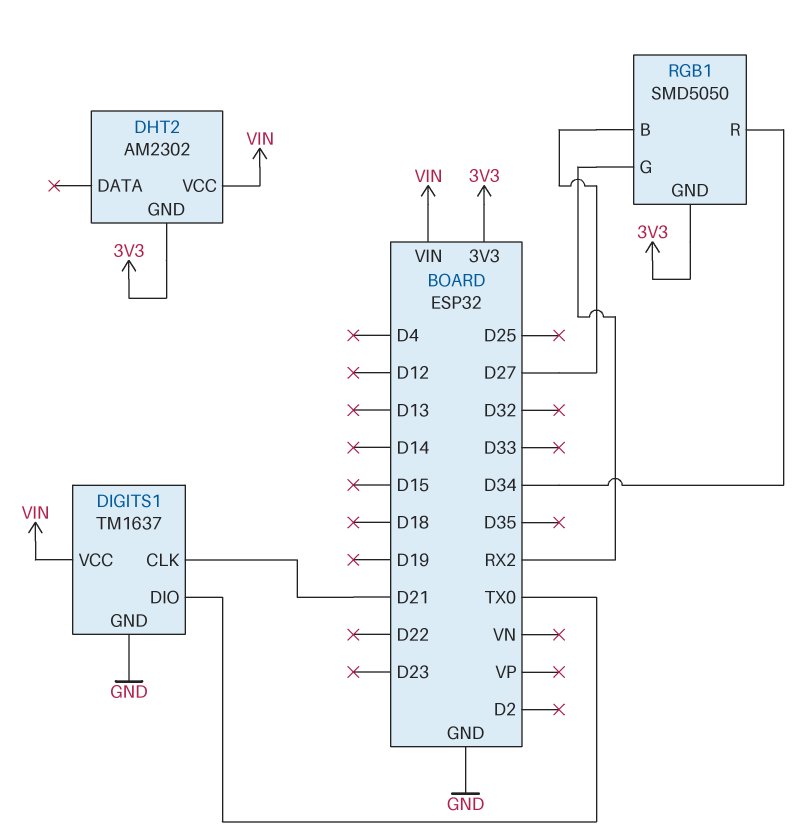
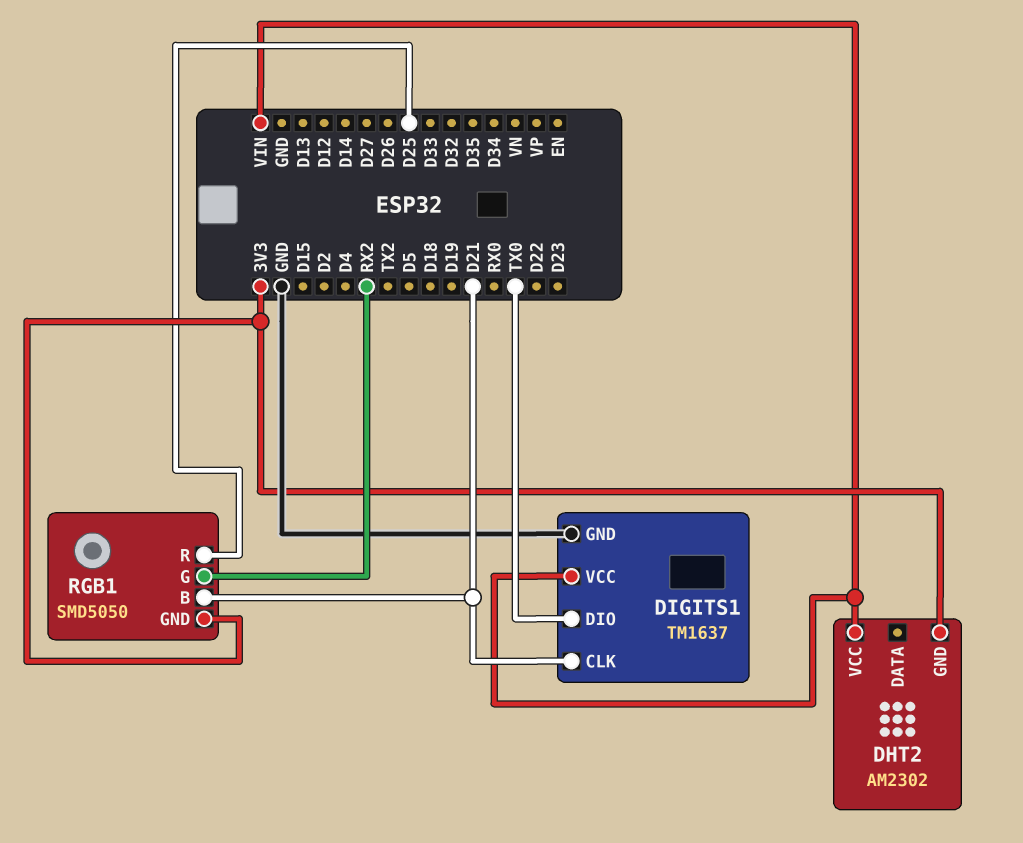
RGB1 pin B: D27 -> D21
RGB1 pin R: D34 -> D25

